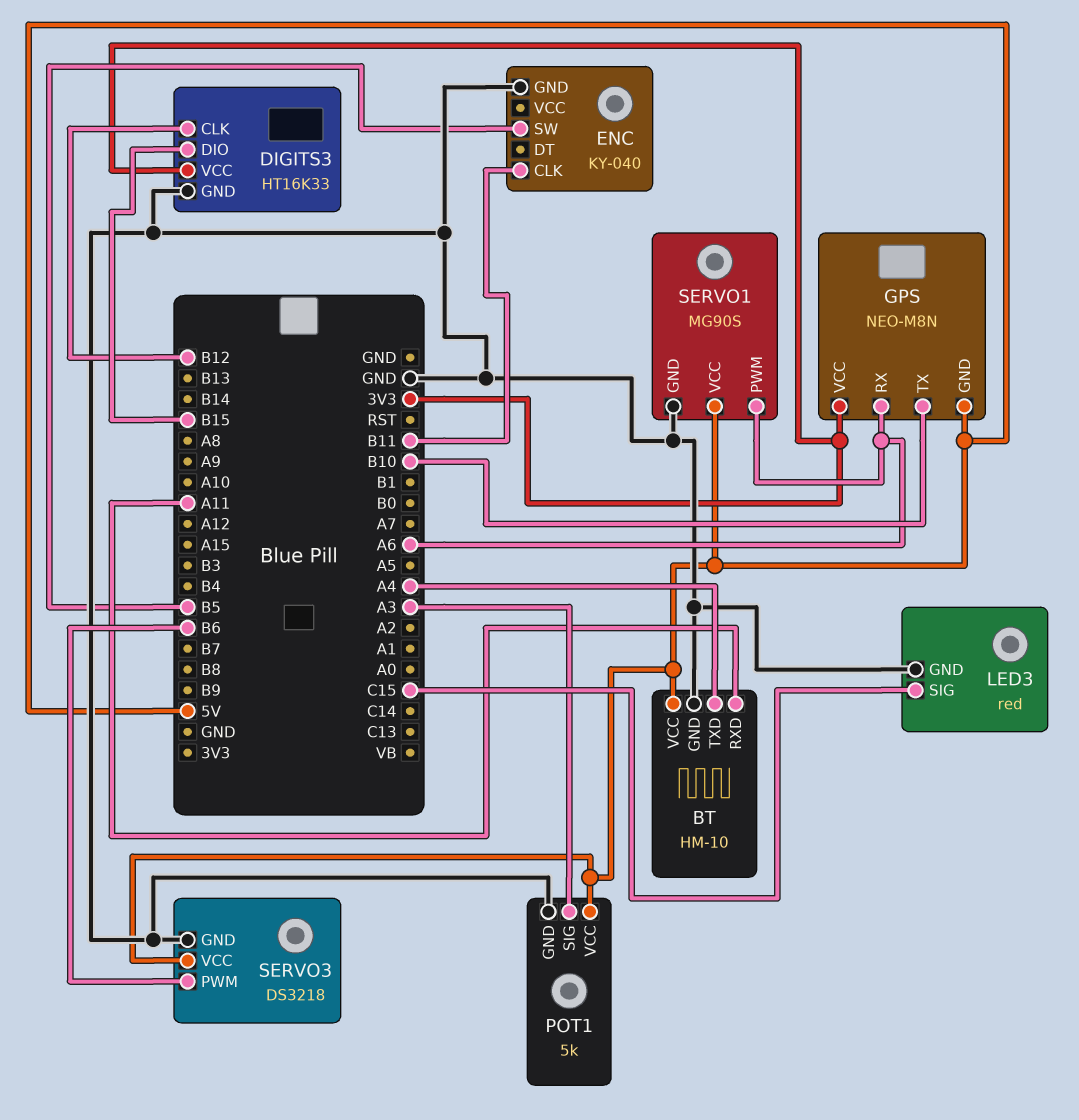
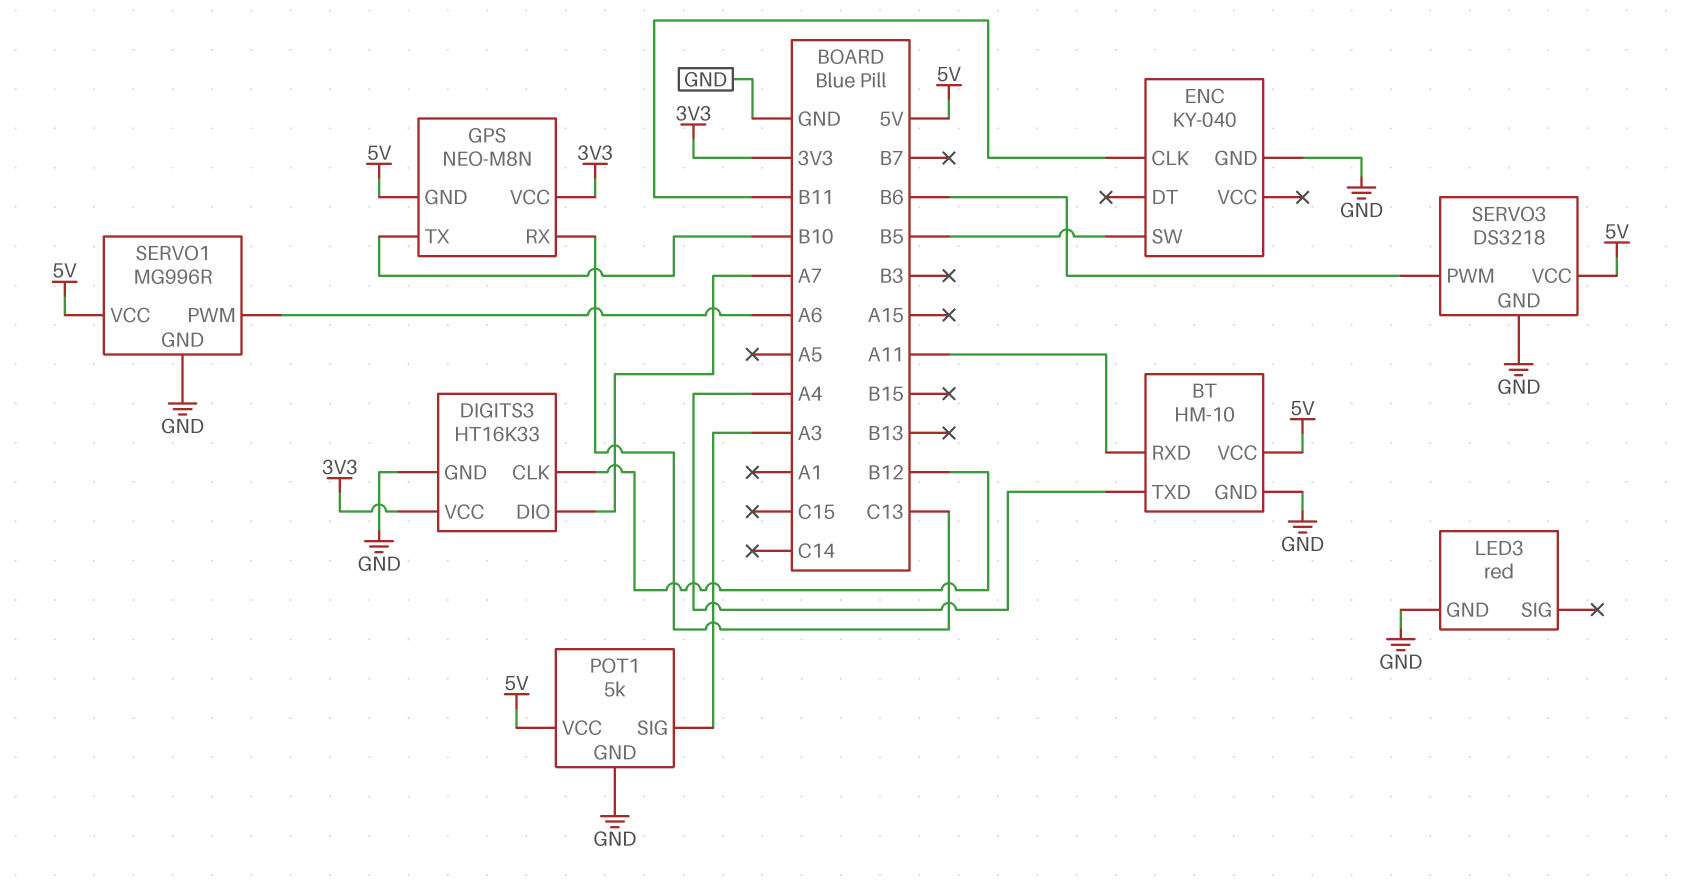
DIGITS3 pin DIO: B15 -> A7
GPS pin RX: A6 -> C13
LED3 pin SIG: C15 -> none
SERVO1: MG90S -> MG996R

